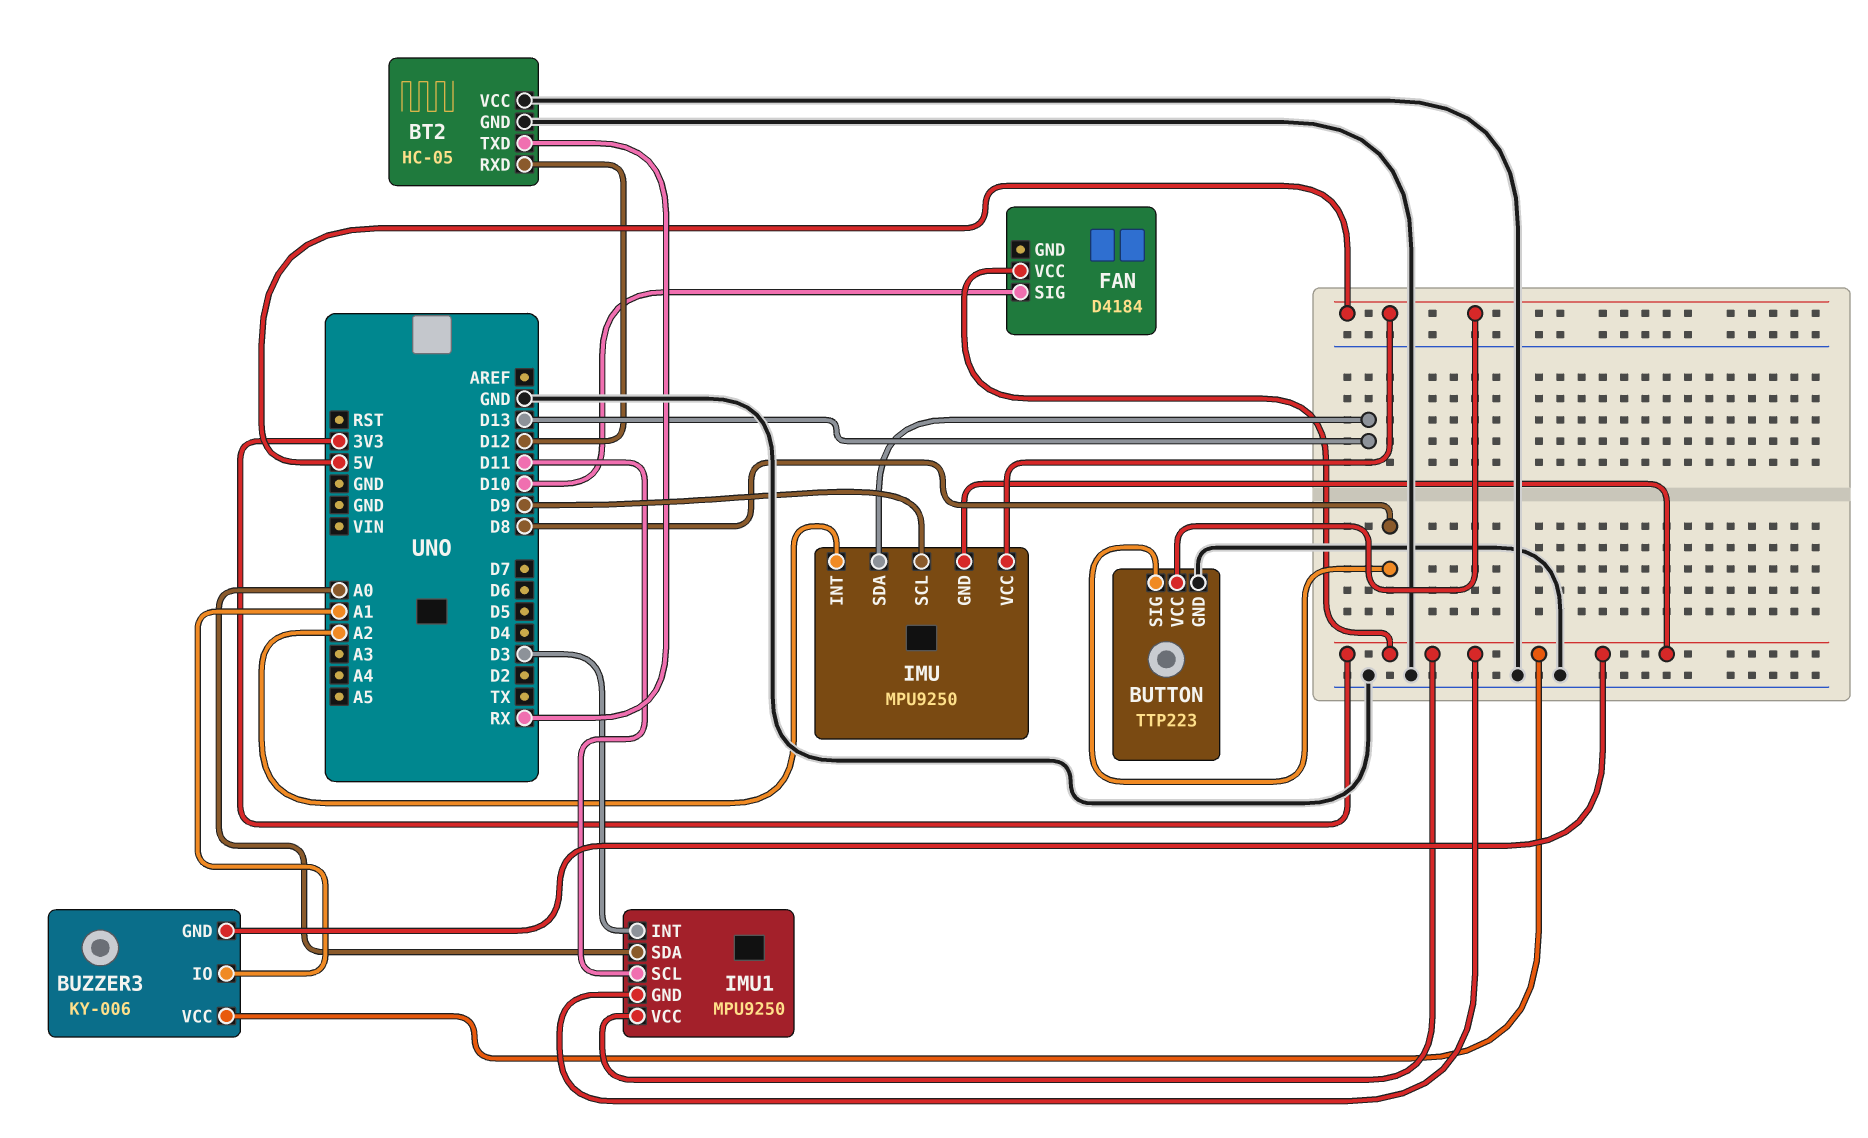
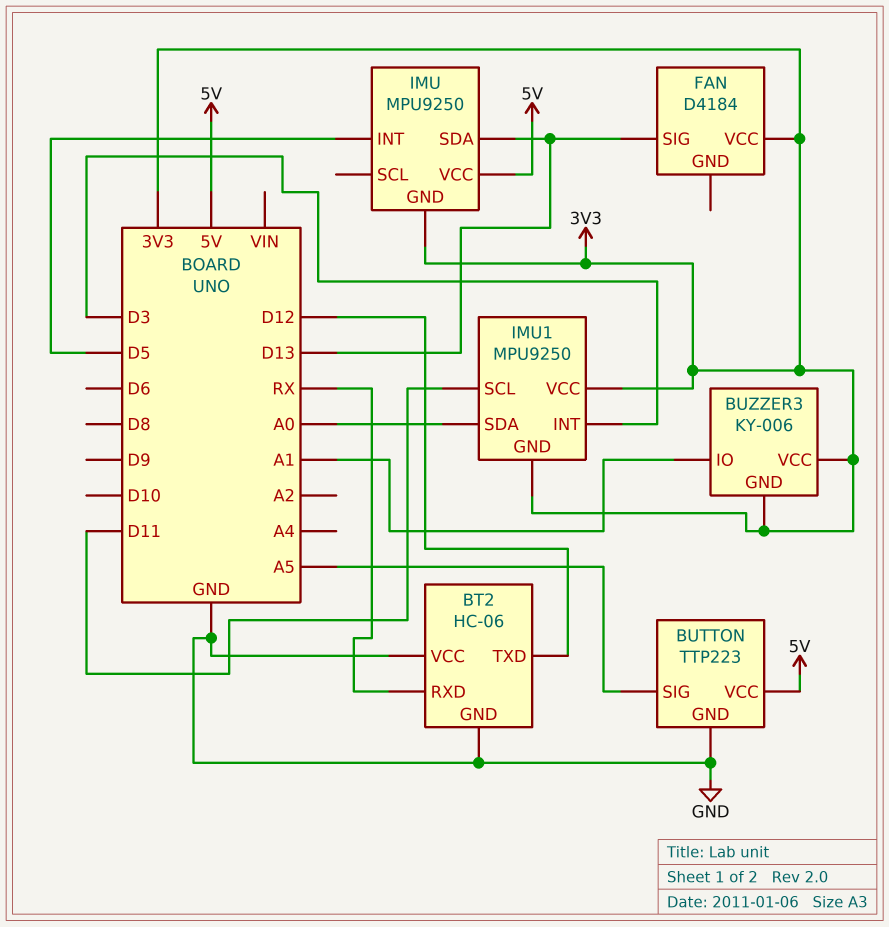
BT2: HC-05 -> HC-06
BT2 pin RXD: D12 -> RX
BT2 pin TXD: RX -> D12
BUTTON pin SIG: D8 -> A5
FAN pin SIG: D10 -> D13
IMU pin INT: A2 -> D5
IMU pin SCL: D9 -> none

